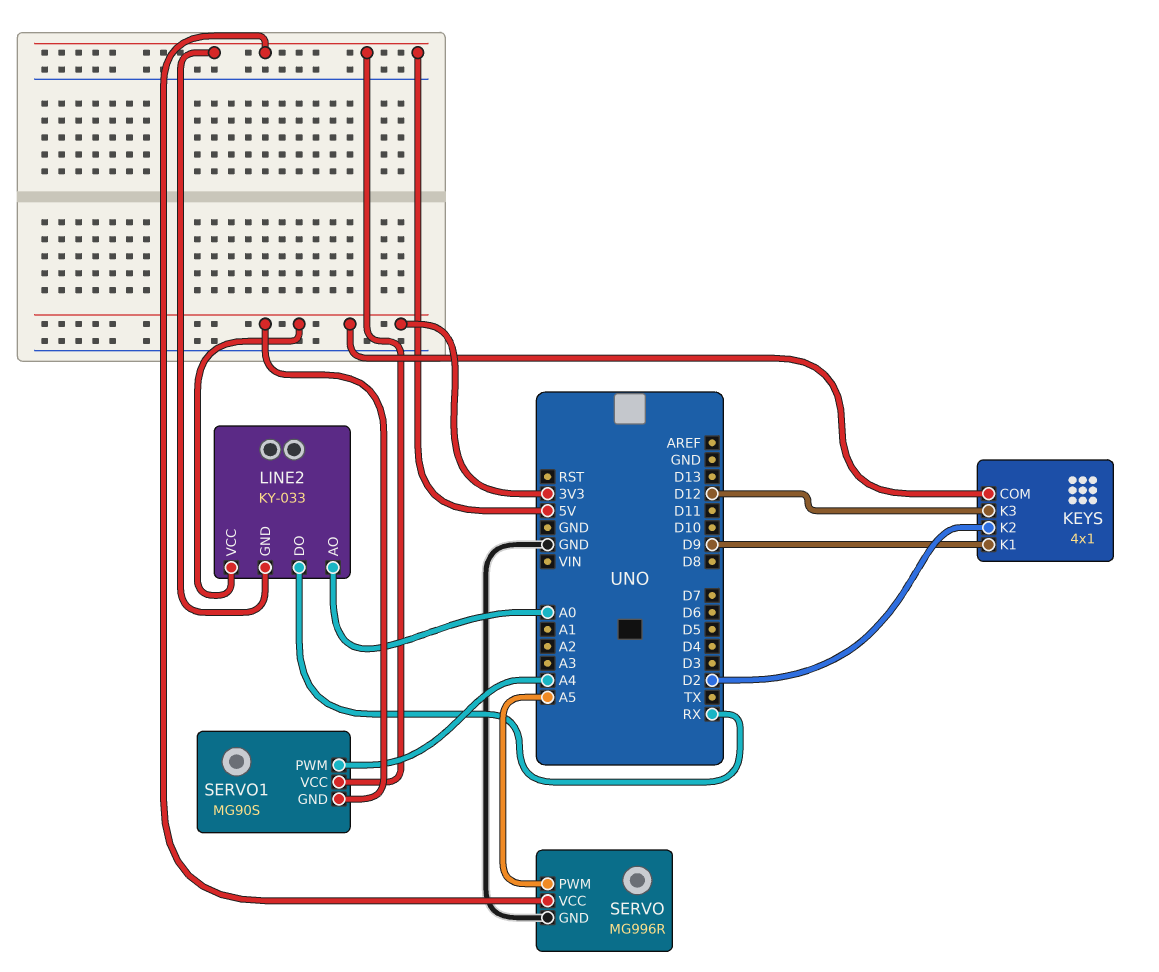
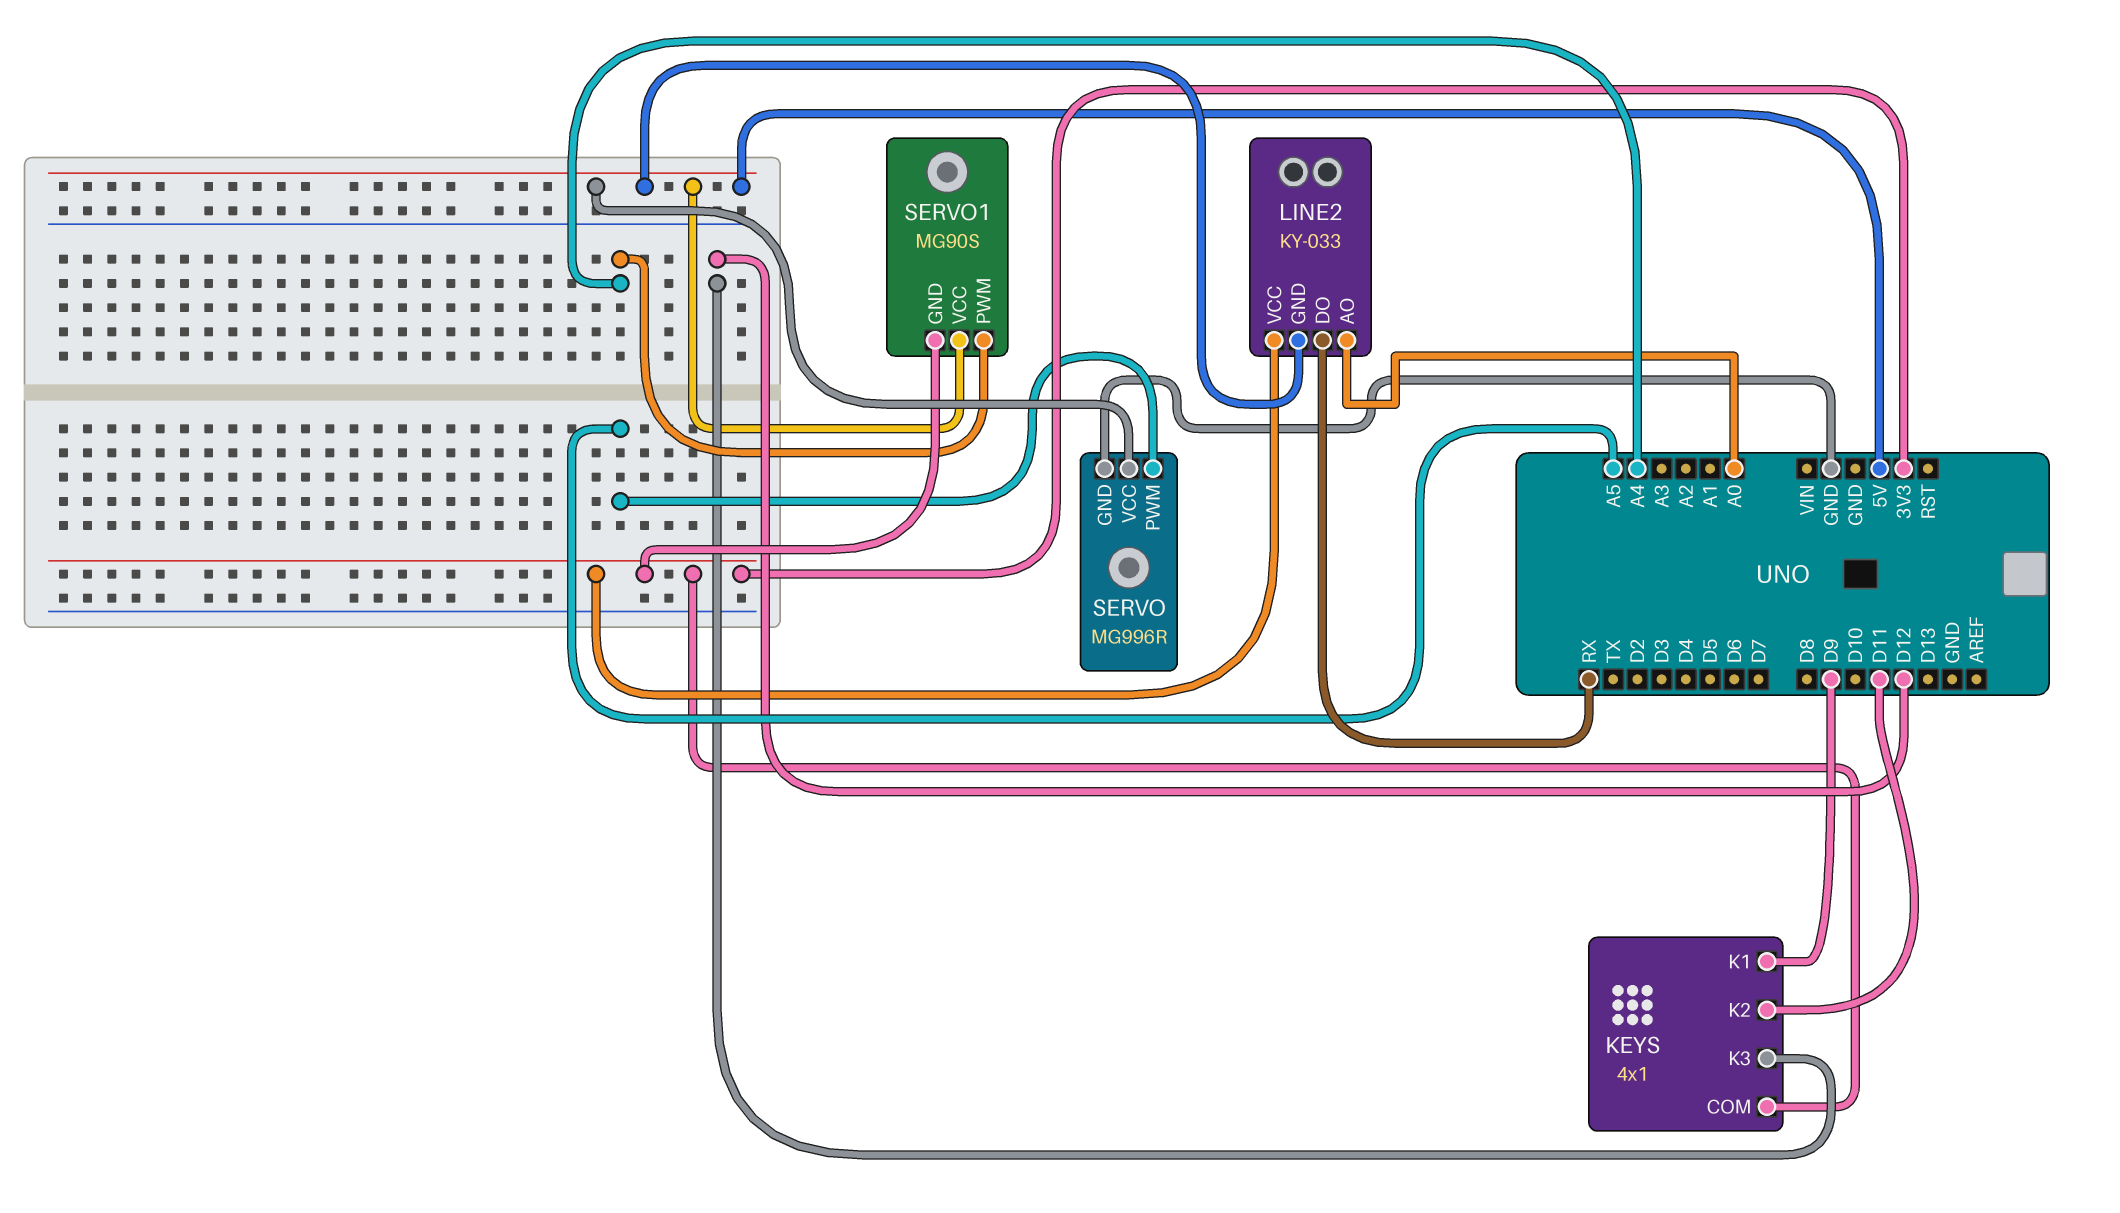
KEYS pin K2: D2 -> D11

